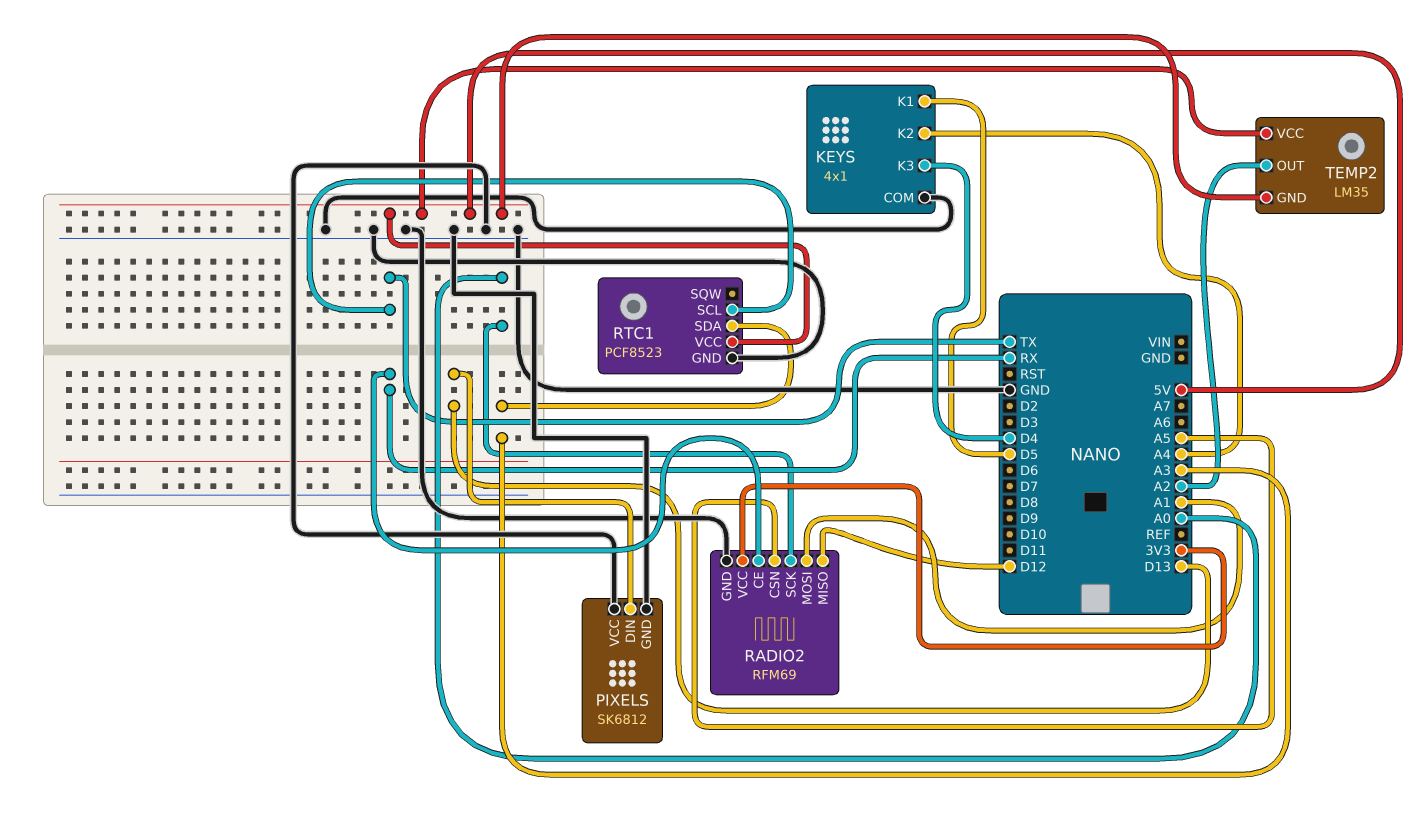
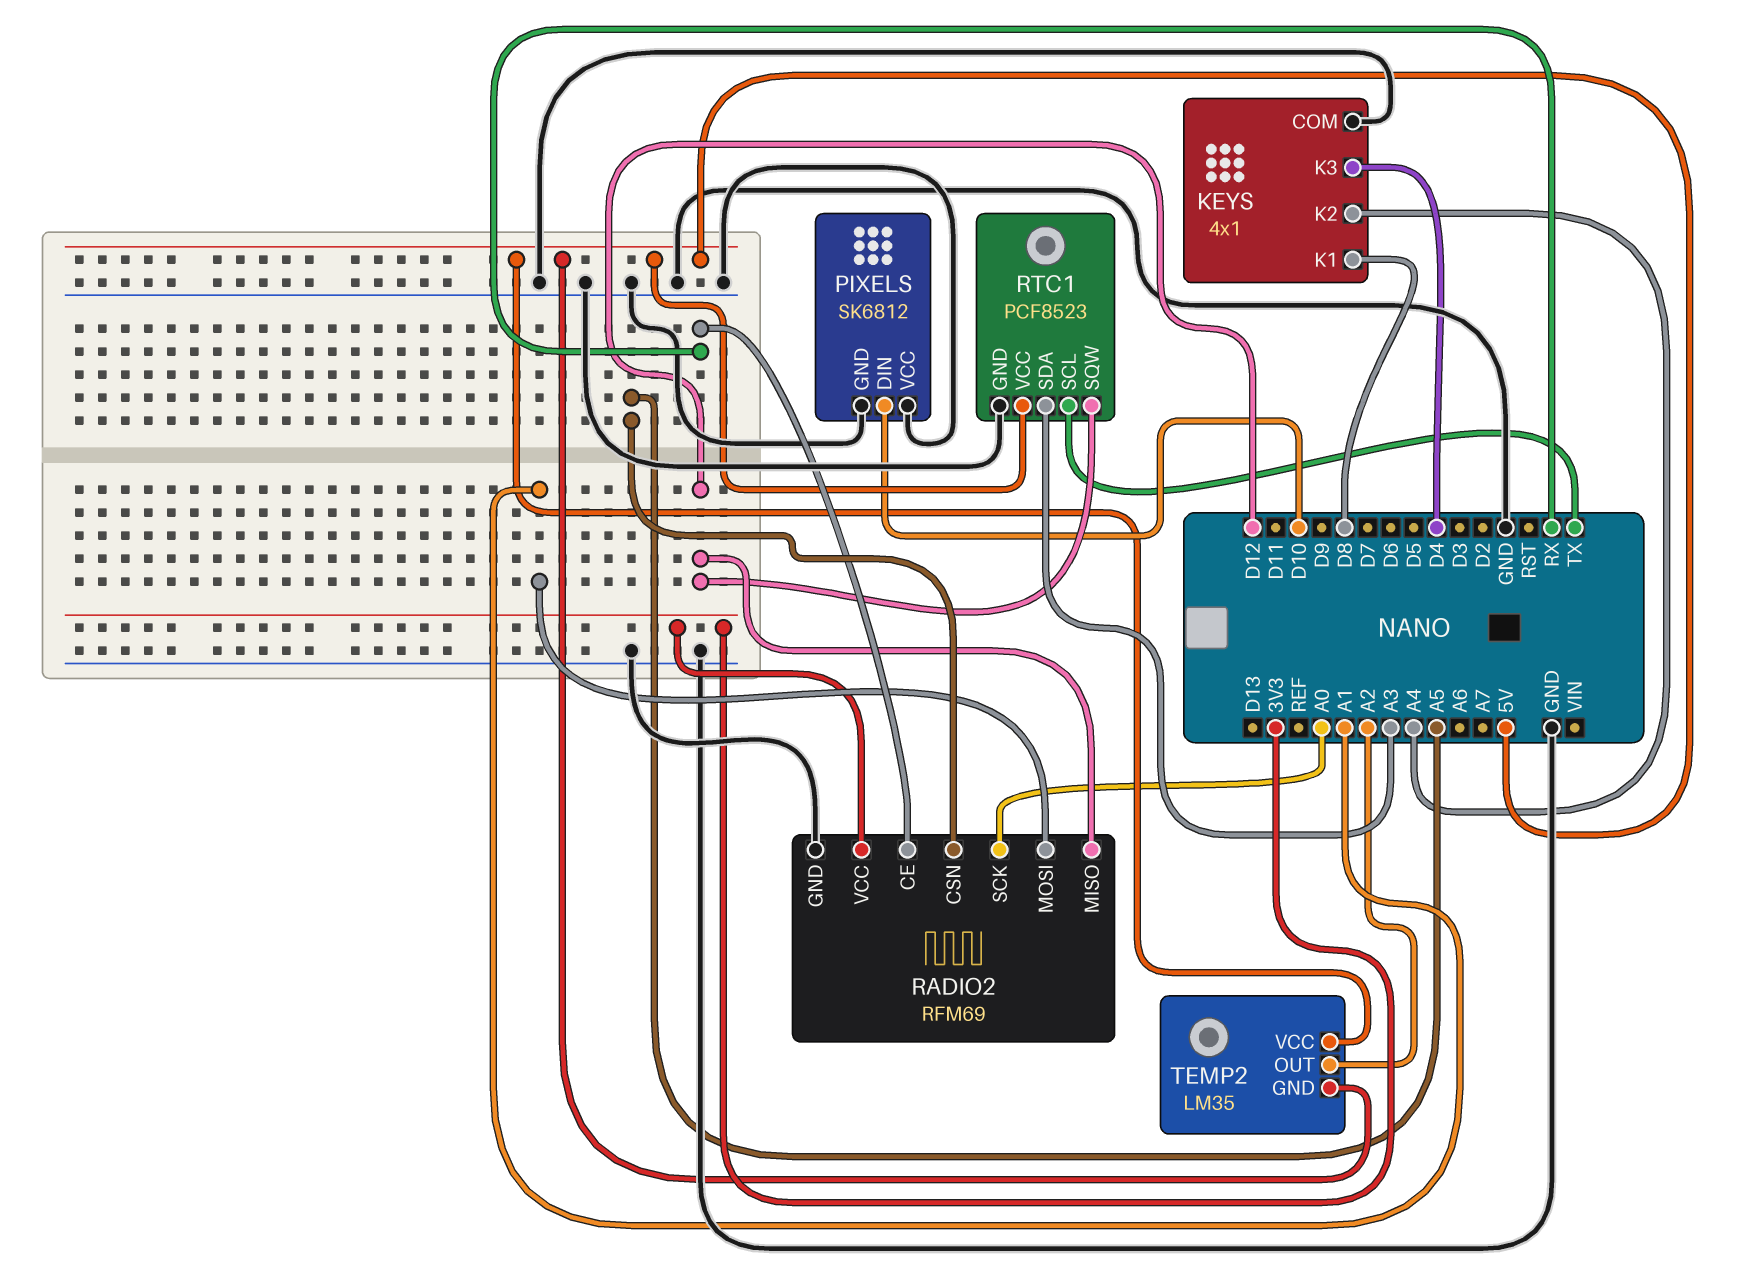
KEYS pin K1: D5 -> D8
PIXELS pin DIN: D13 -> D10
RTC1 pin SQW: none -> D12

